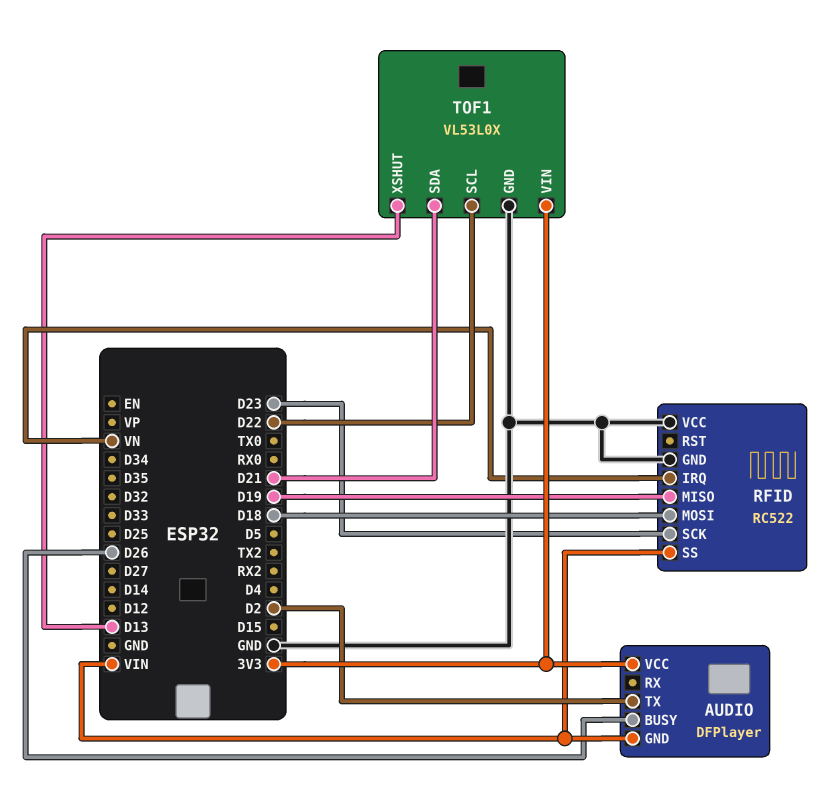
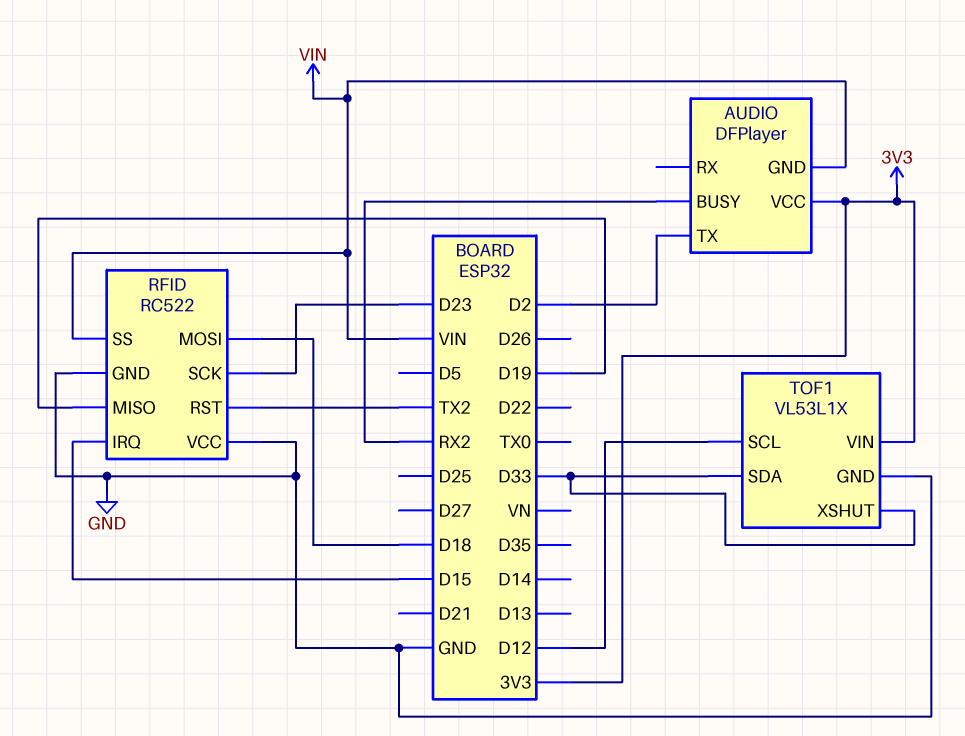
AUDIO pin BUSY: D26 -> RX2
RFID pin IRQ: VN -> D15
RFID pin RST: none -> TX2
TOF1: VL53L0X -> VL53L1X
TOF1 pin SCL: D22 -> D12
TOF1 pin SDA: D21 -> D33
TOF1 pin XSHUT: D13 -> D33

